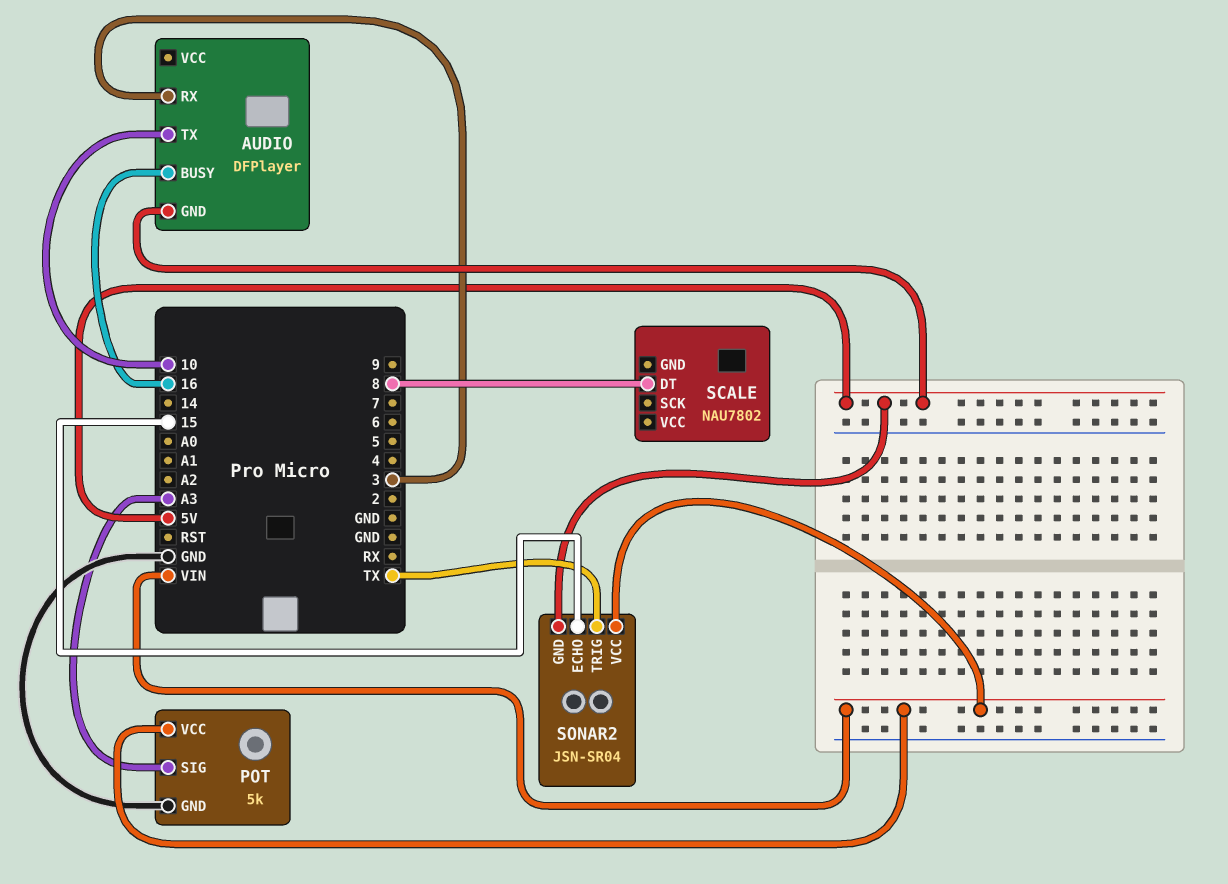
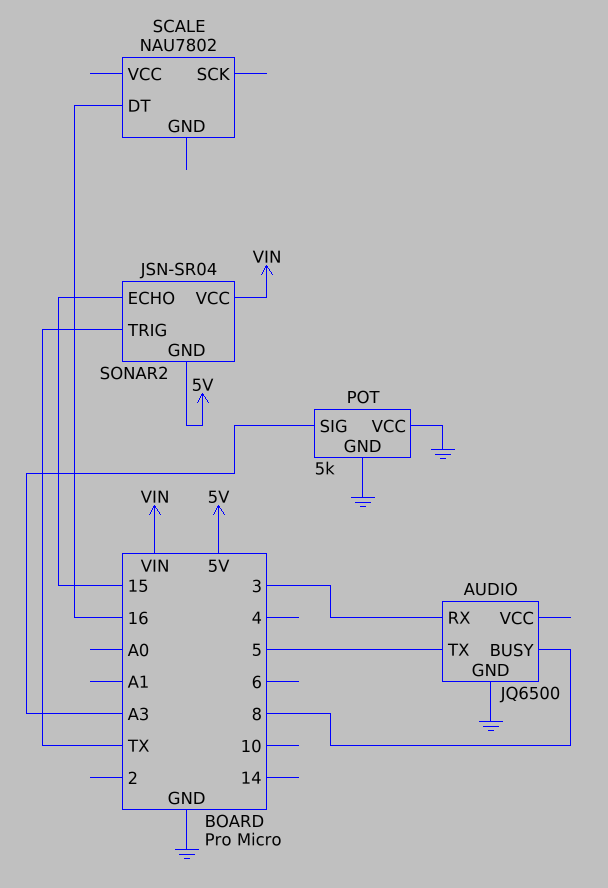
AUDIO: DFPlayer -> JQ6500
AUDIO pin BUSY: 16 -> 8
AUDIO pin GND: 5V -> GND
AUDIO pin TX: 10 -> 5
POT pin VCC: VIN -> GND
SCALE pin DT: 8 -> 16

